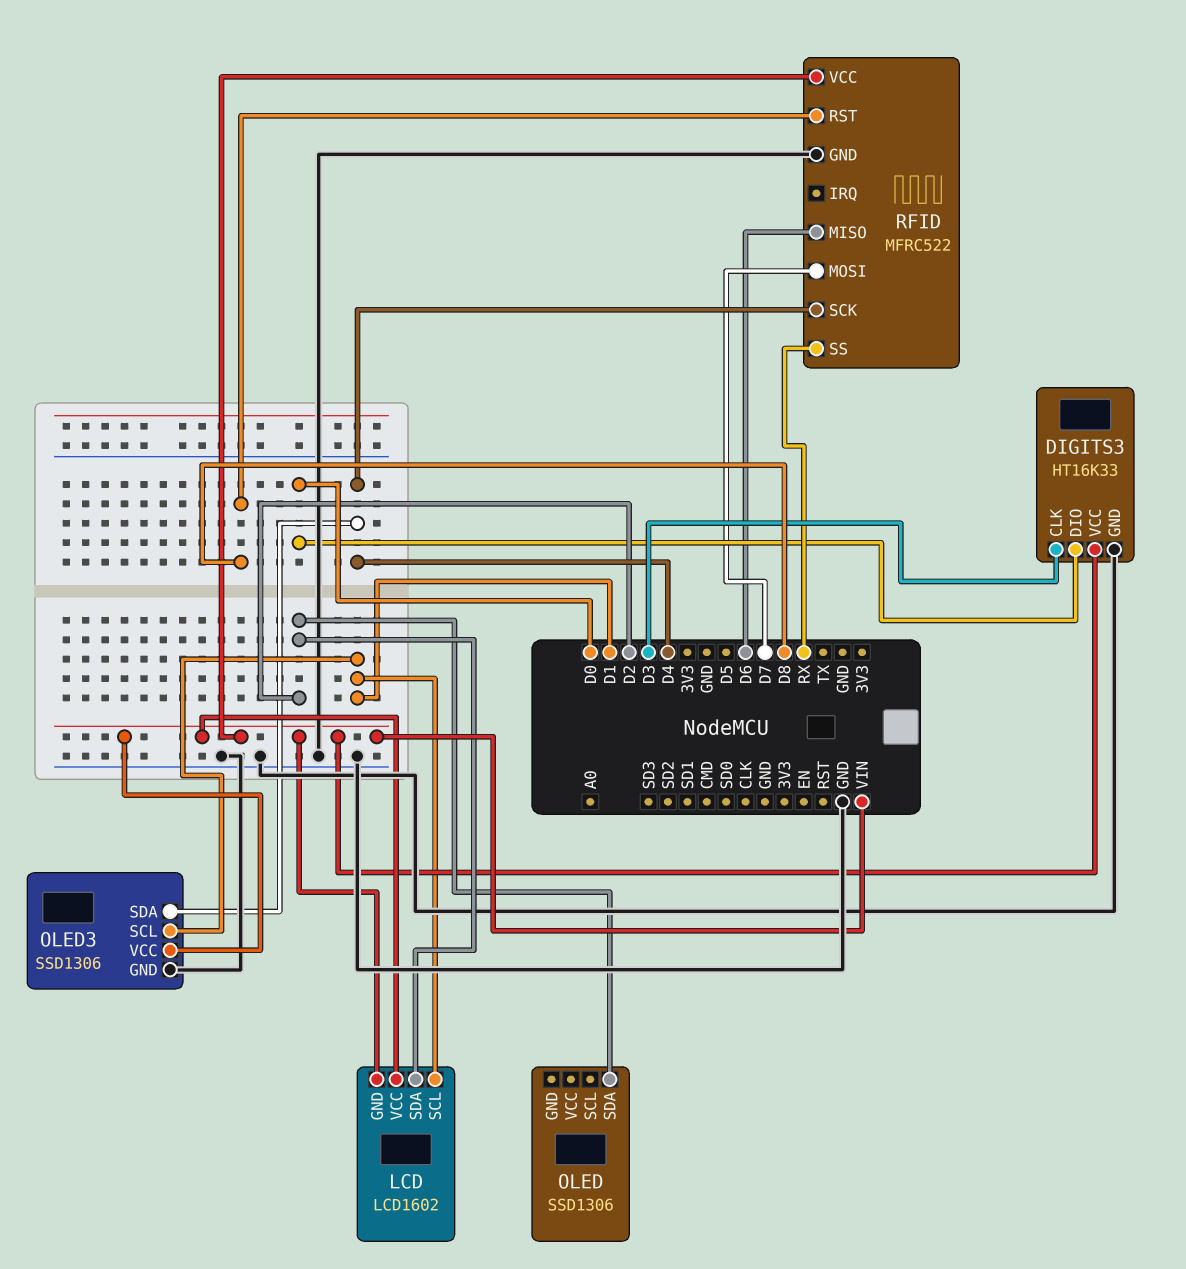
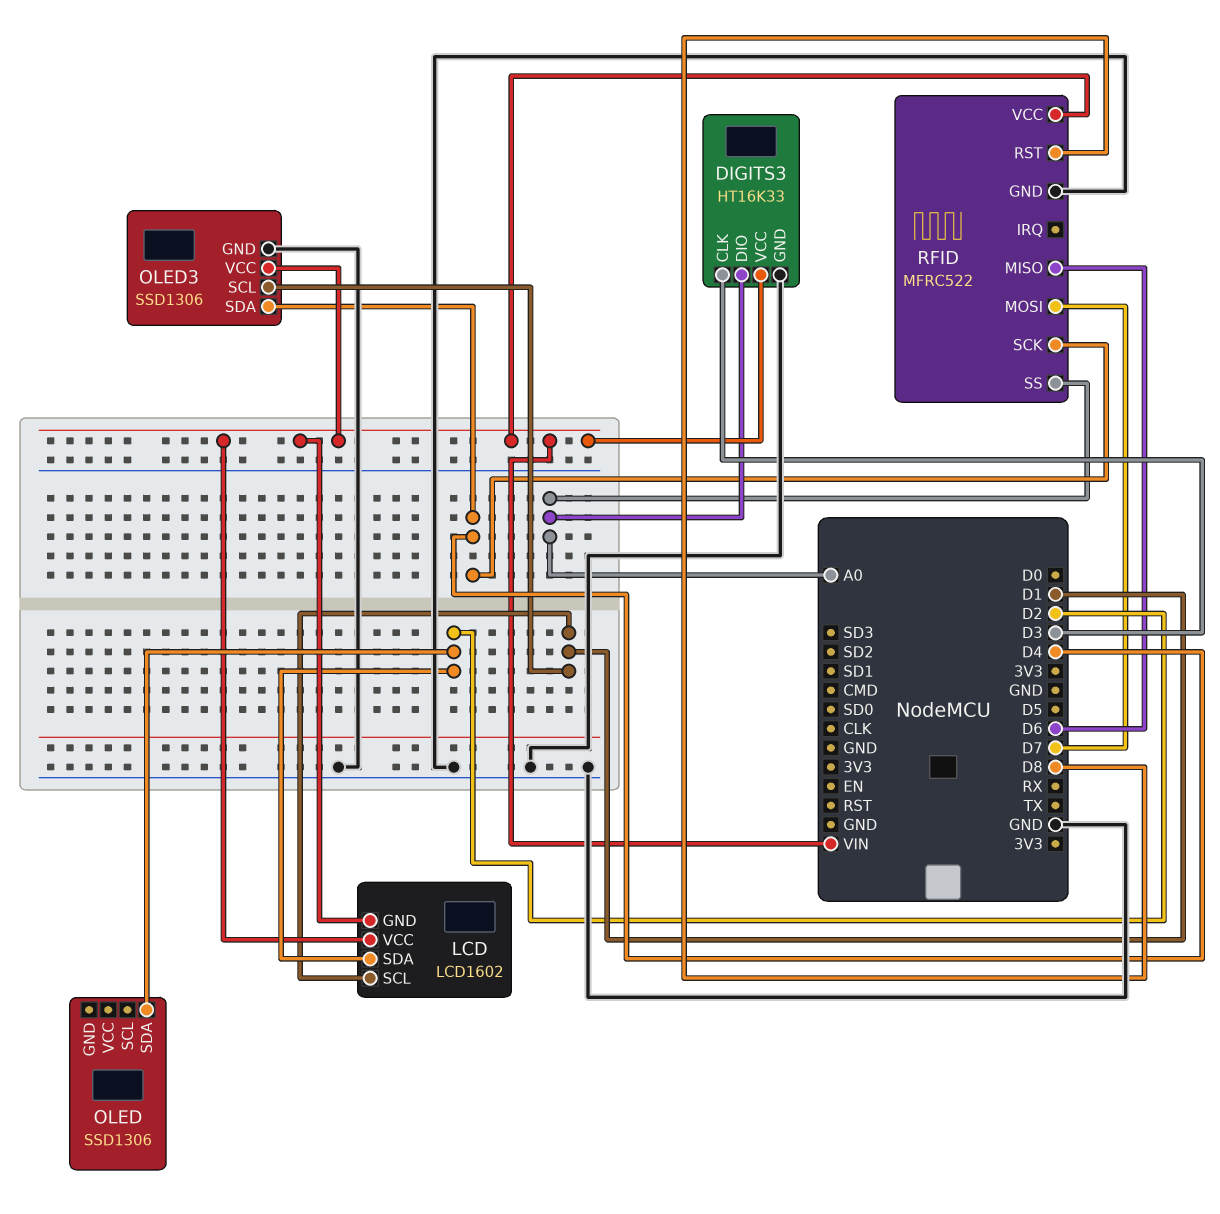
DIGITS3 pin DIO: D0 -> A0
RFID pin SS: RX -> A0

